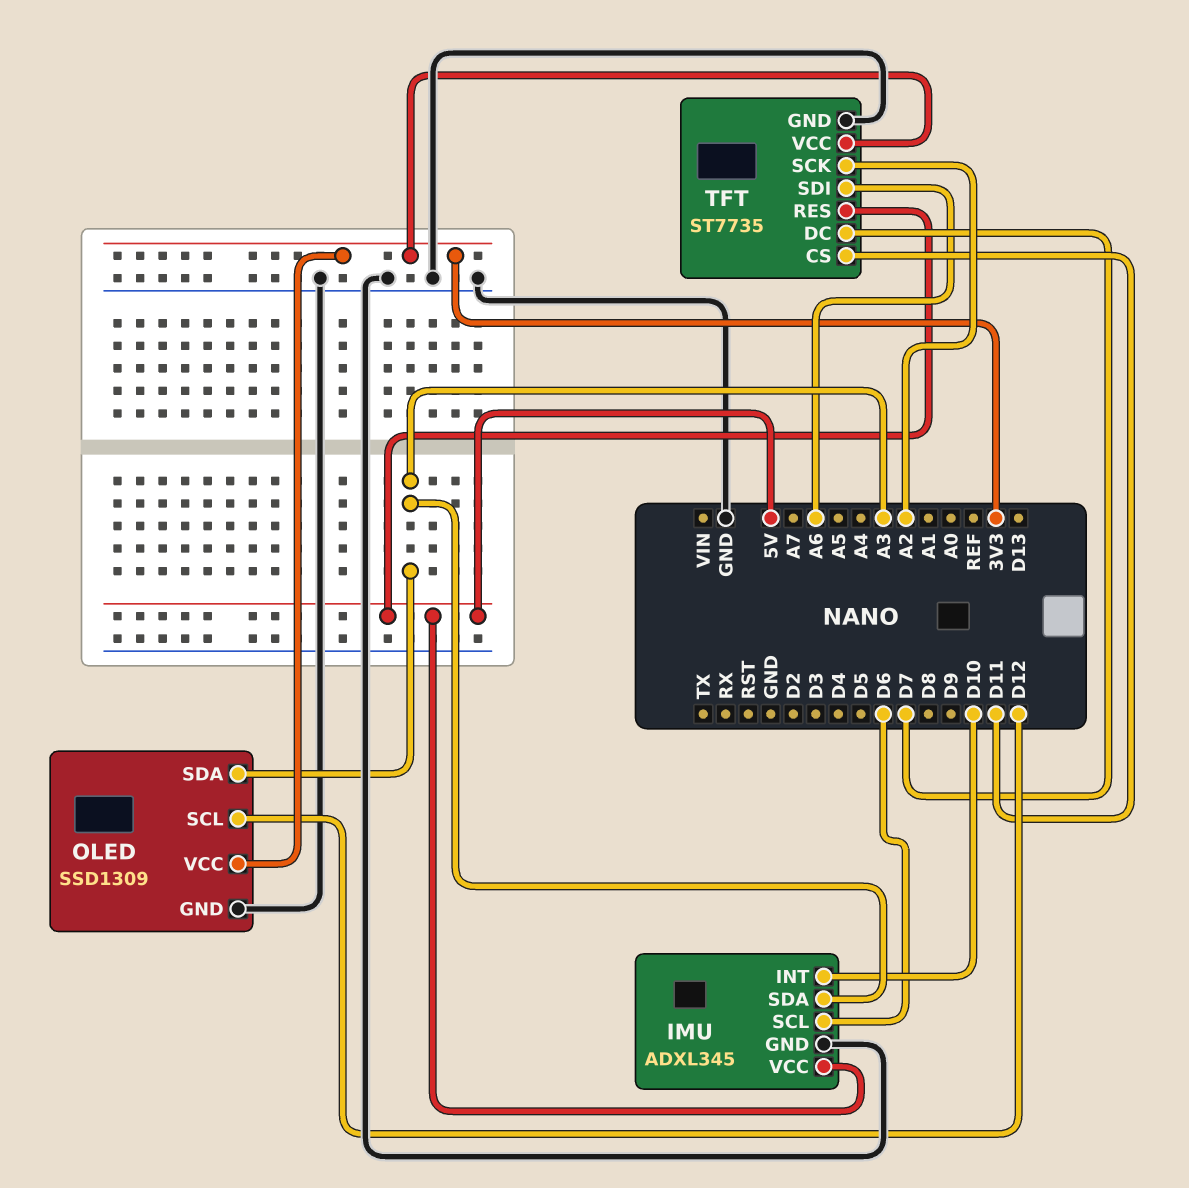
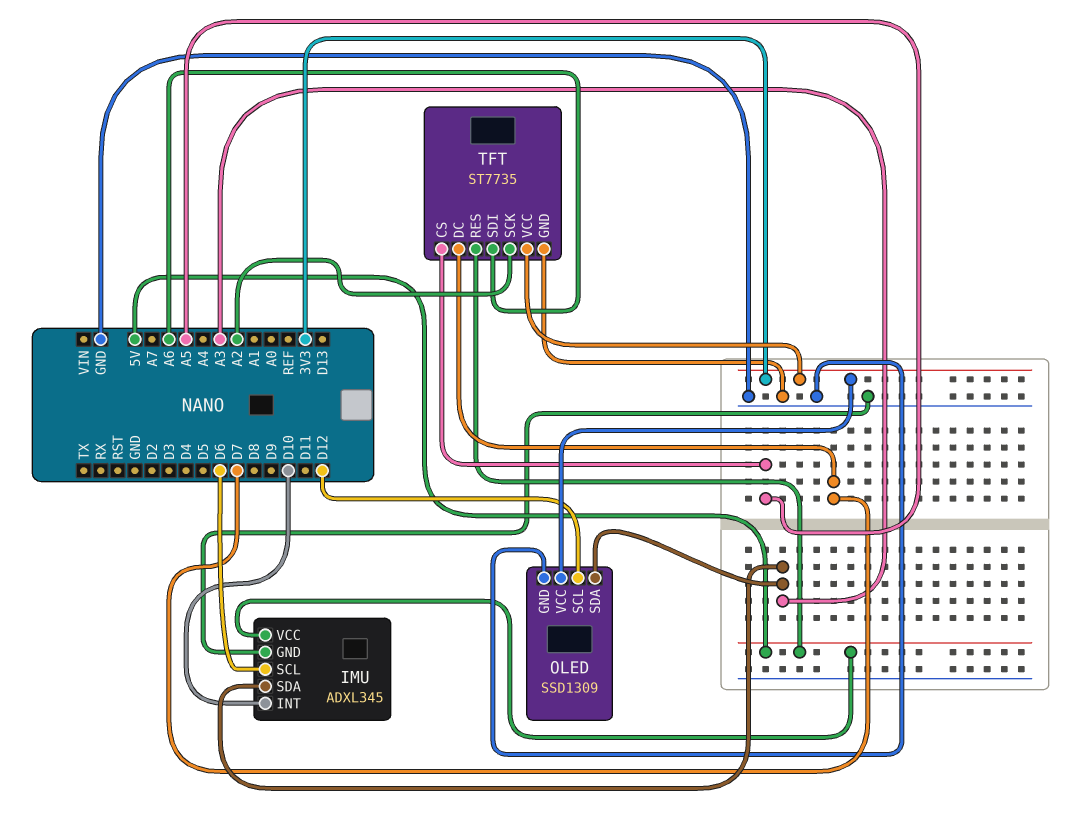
TFT pin CS: D11 -> A5

